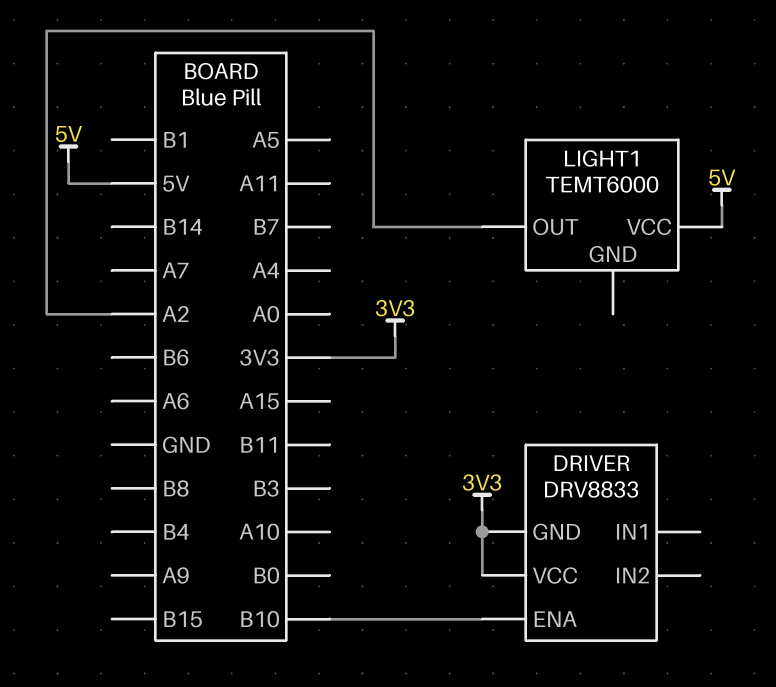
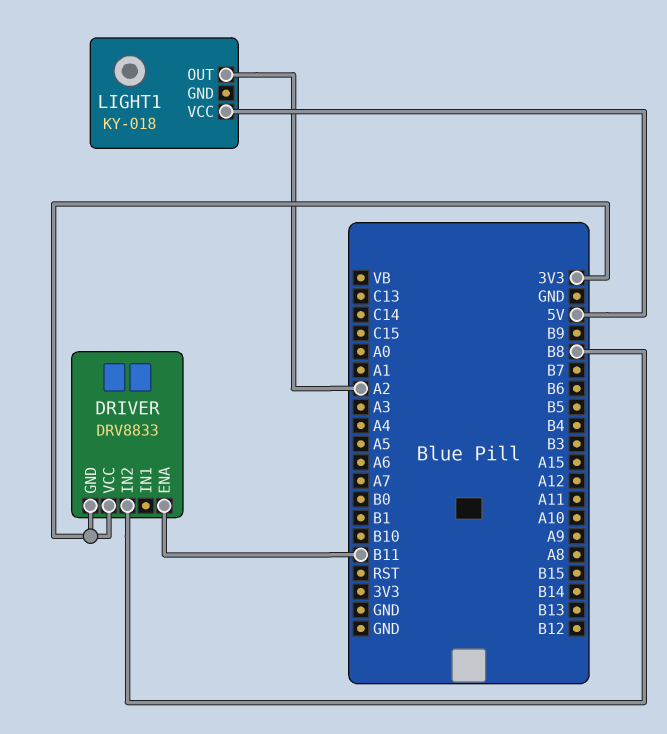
DRIVER pin ENA: B10 -> B11
DRIVER pin IN2: none -> B8
LIGHT1: TEMT6000 -> KY-018

